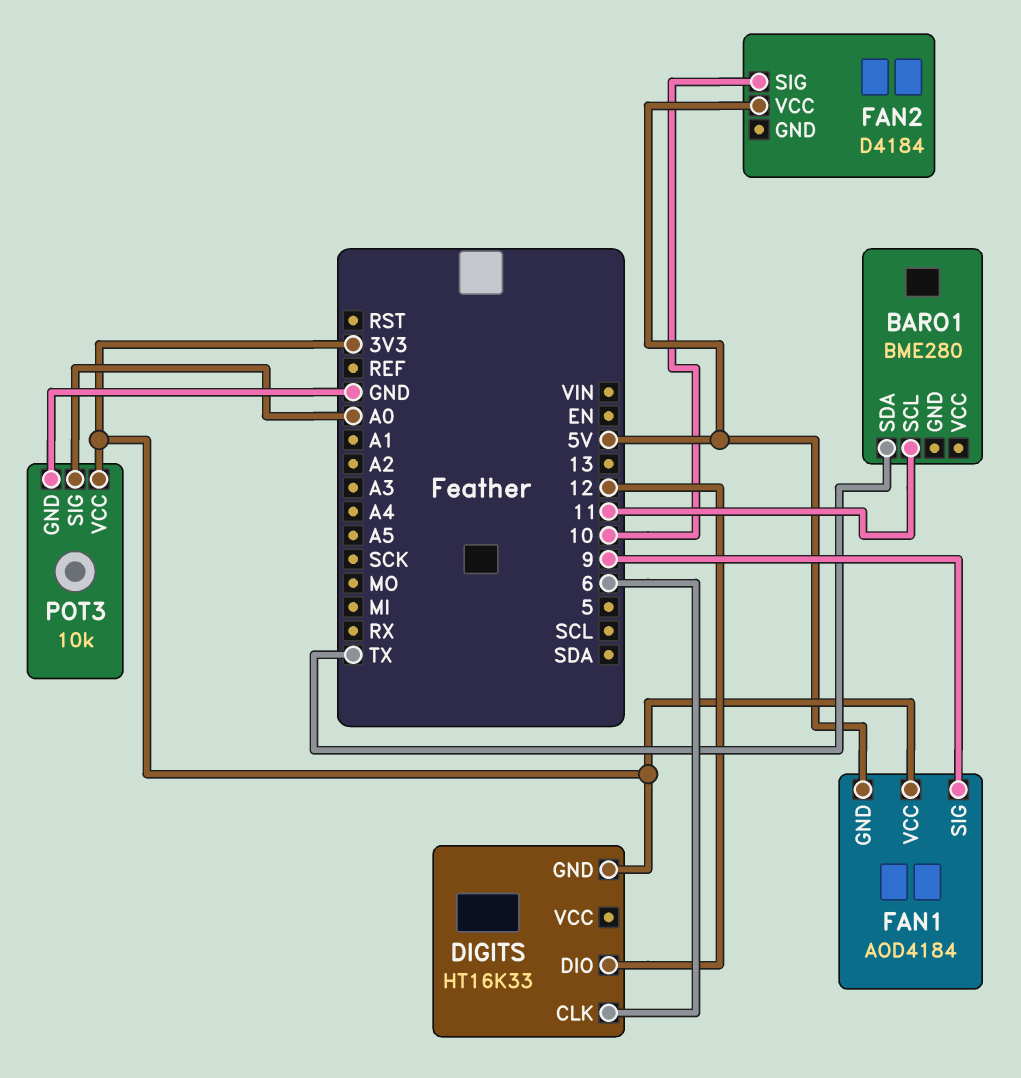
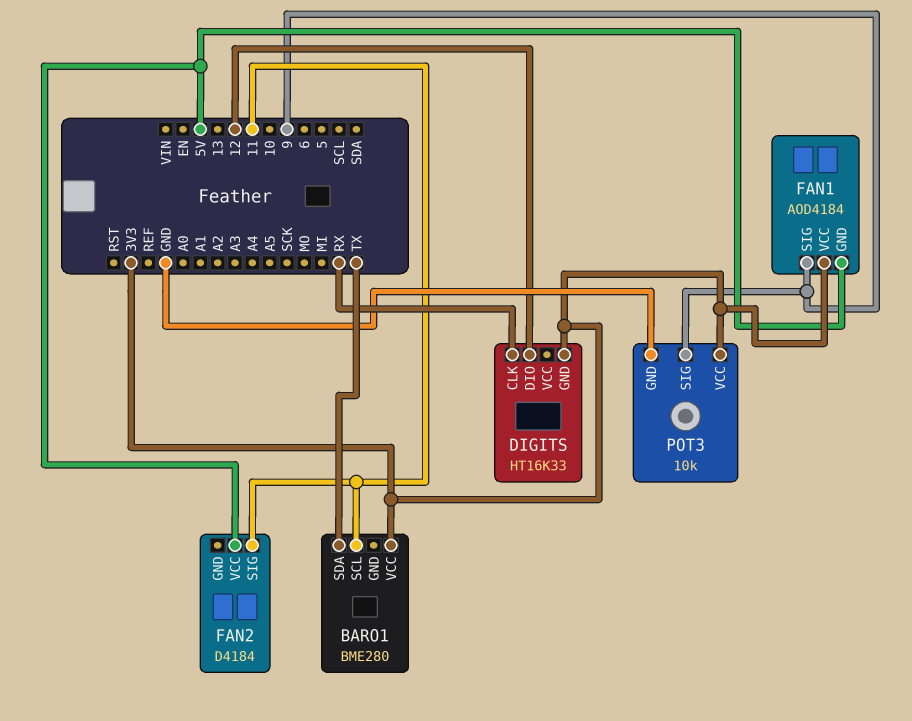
BARO1 pin VCC: none -> 3V3
DIGITS pin CLK: 6 -> RX
FAN2 pin SIG: 10 -> 11
POT3 pin SIG: A0 -> 9

